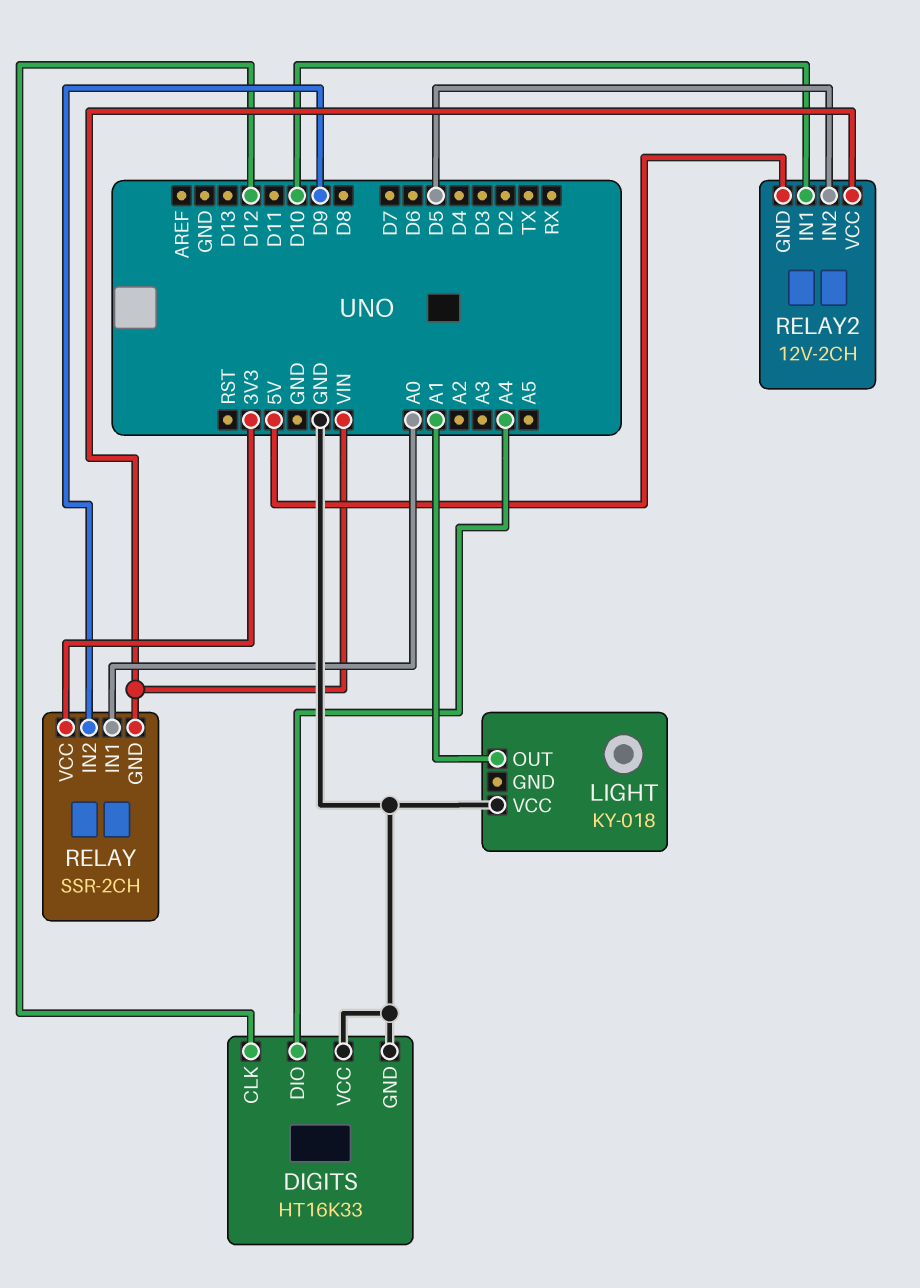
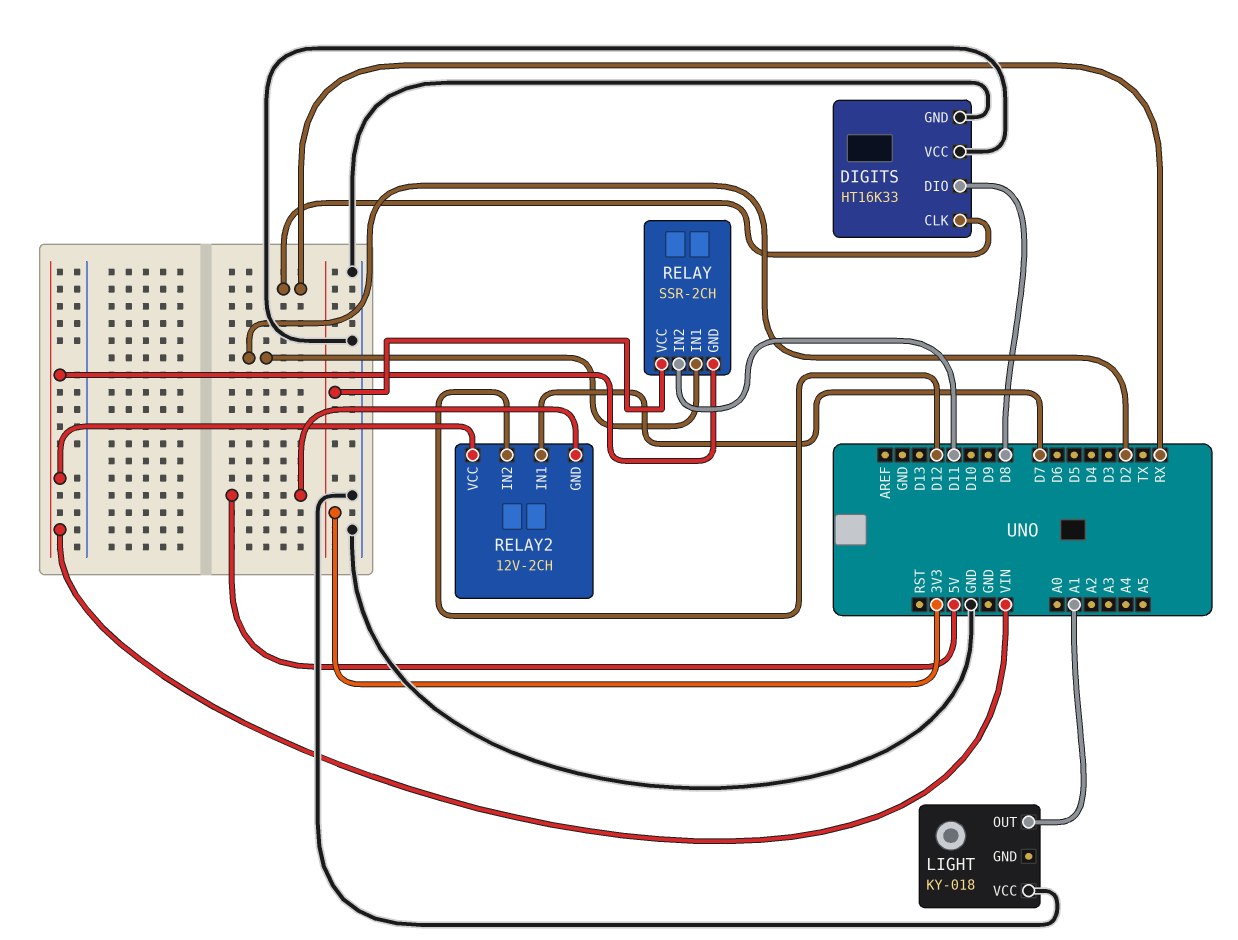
DIGITS pin CLK: D12 -> RX
DIGITS pin DIO: A4 -> D8
RELAY pin IN1: A0 -> D2
RELAY pin IN2: D9 -> D11
RELAY2 pin IN1: D10 -> D7
RELAY2 pin IN2: D5 -> D12

